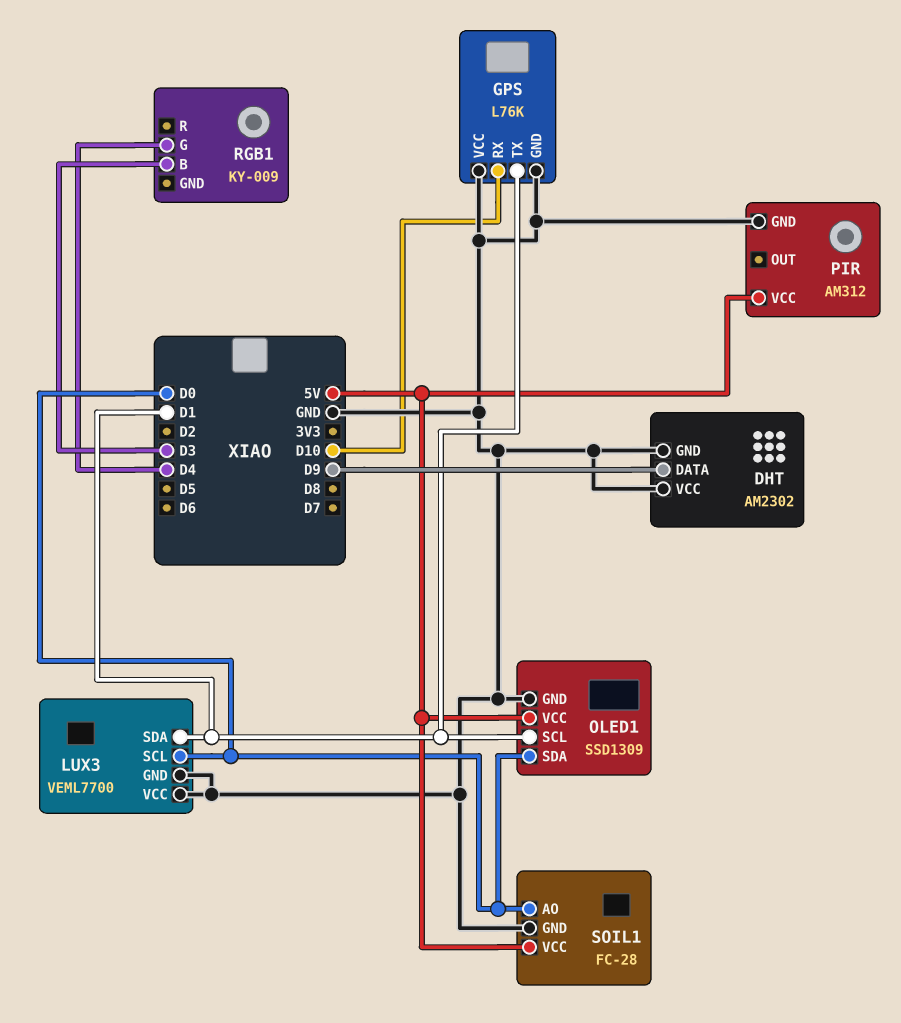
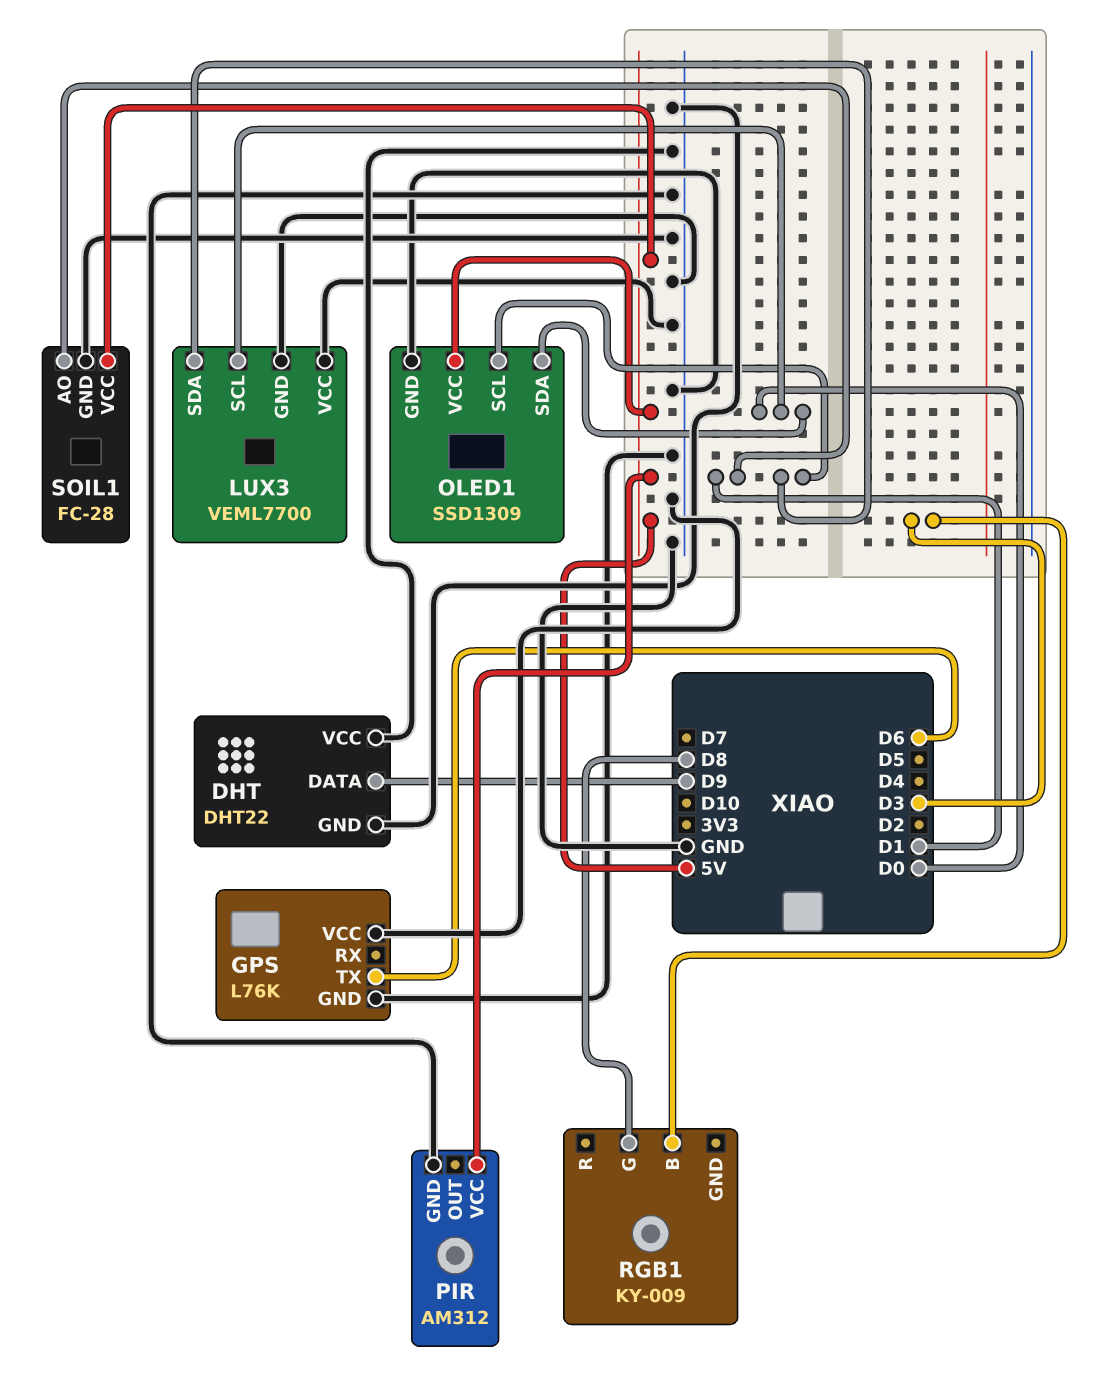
DHT: AM2302 -> DHT22
GPS pin RX: D10 -> none
GPS pin TX: D1 -> D6
RGB1 pin G: D4 -> D8
SOIL1 pin AO: D0 -> D1

